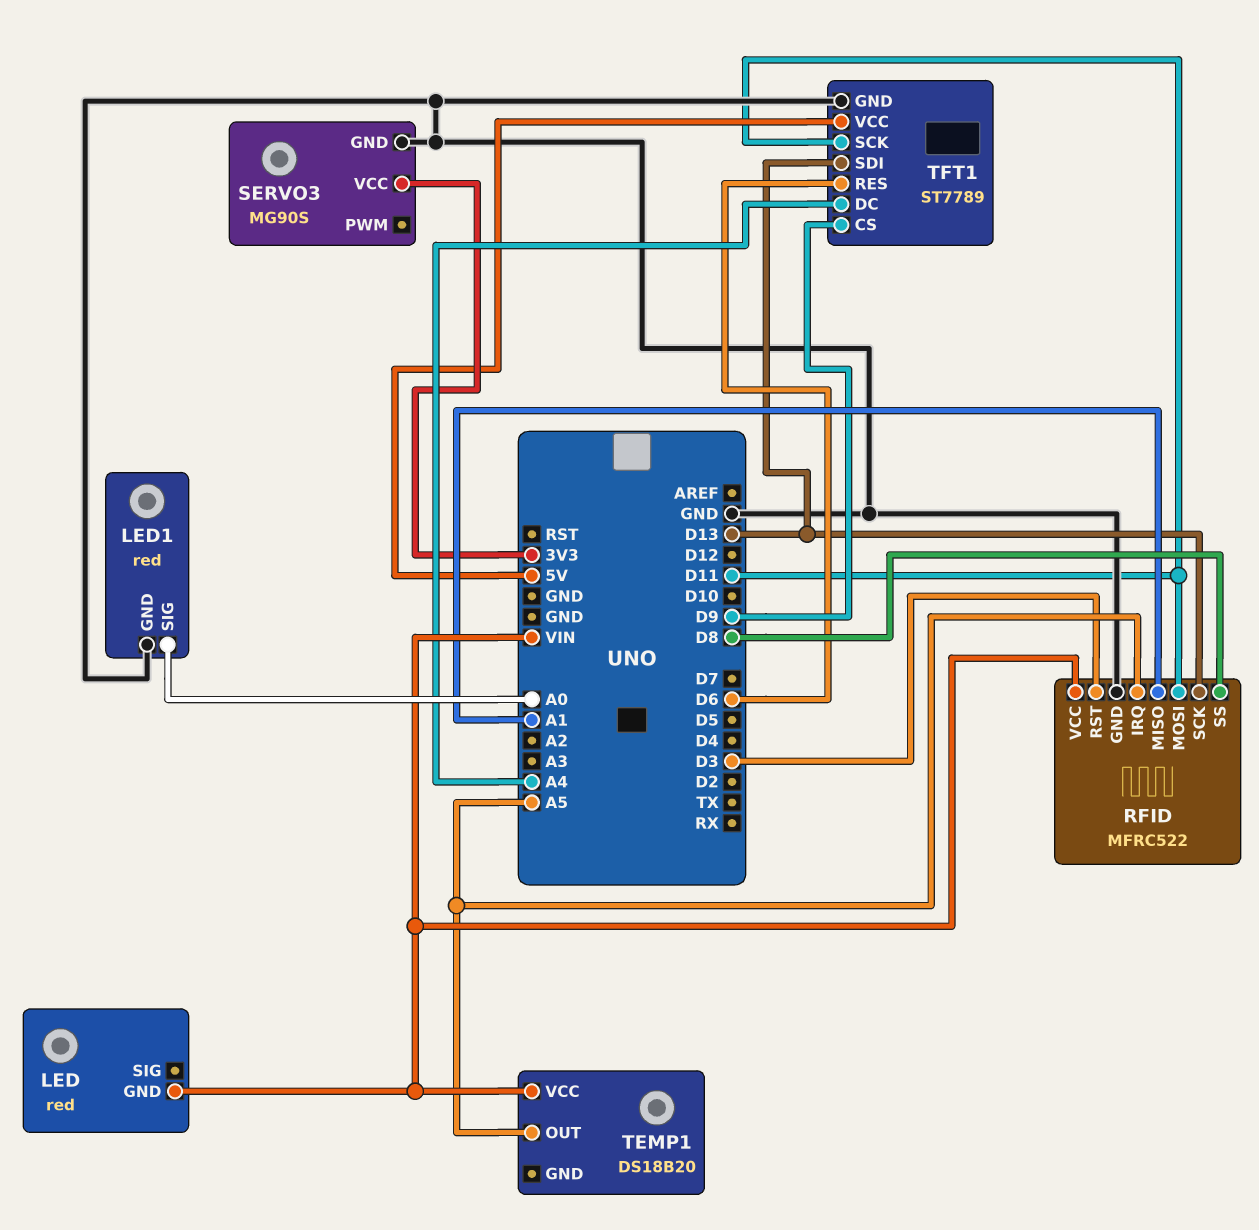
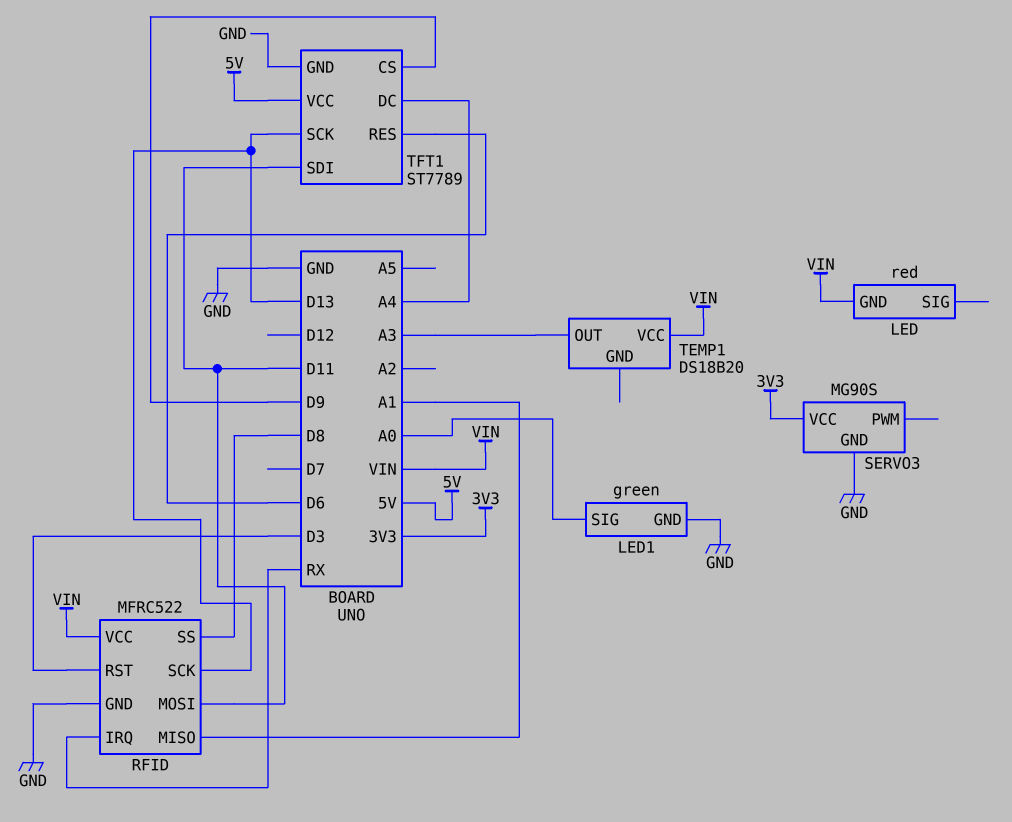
LED1: red -> green
RFID pin IRQ: A5 -> RX
TEMP1 pin OUT: A5 -> A3
TFT1 pin SCK: D11 -> D13
TFT1 pin SDI: D13 -> D11

